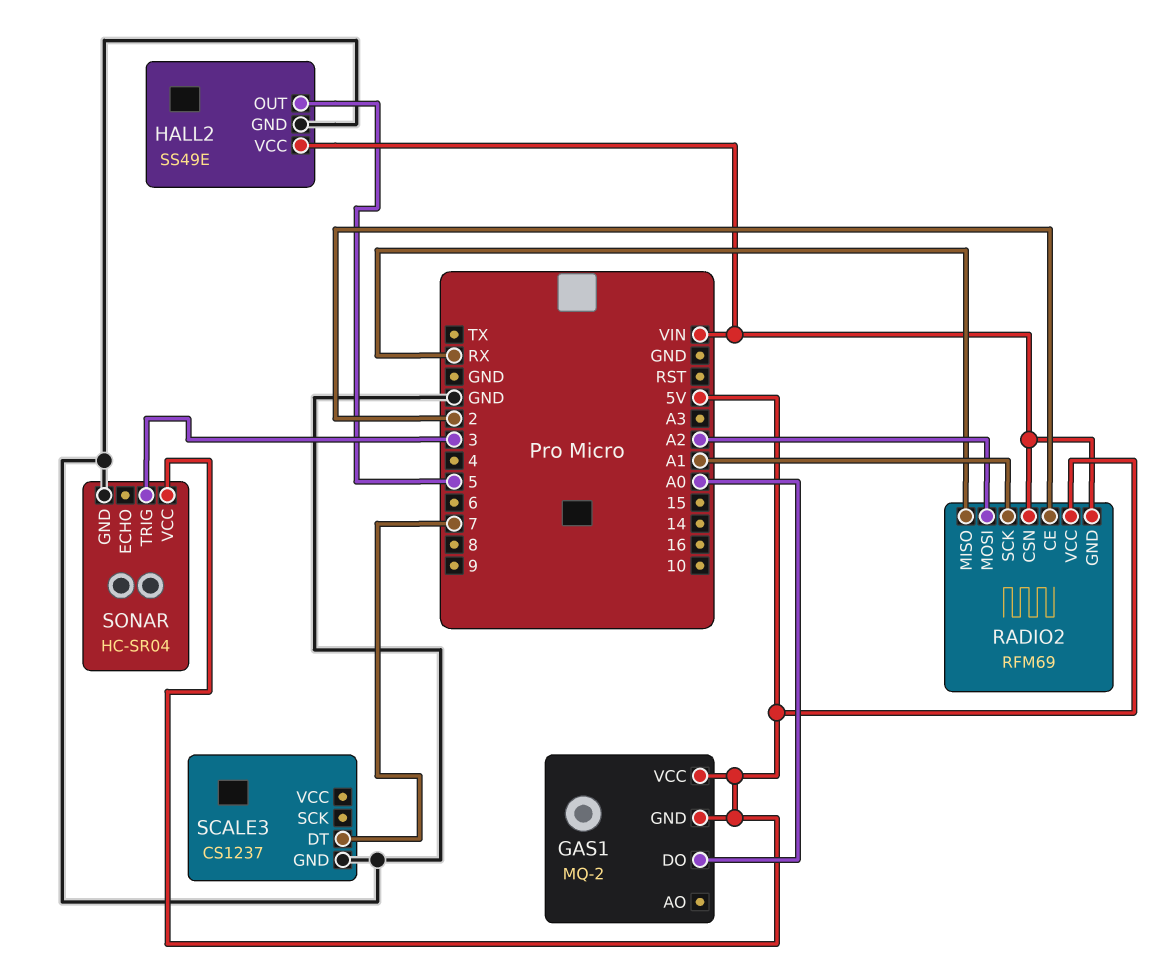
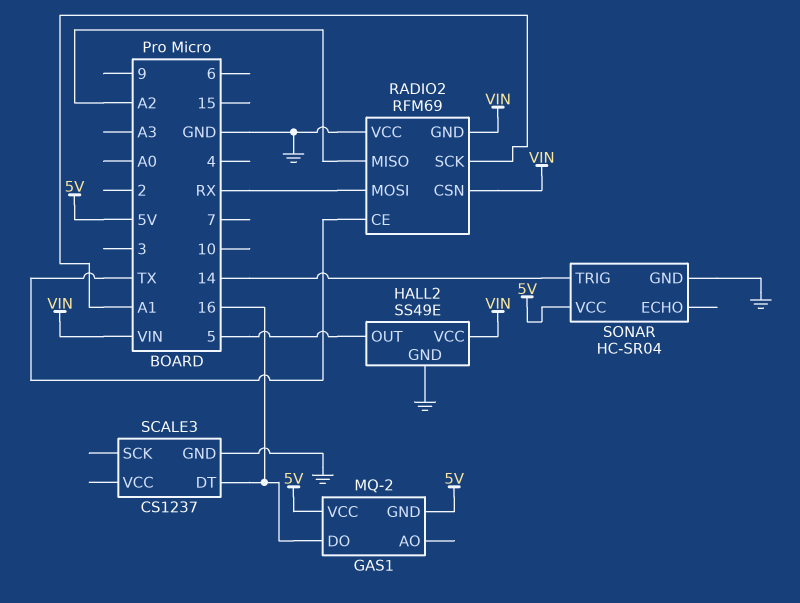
GAS1 pin DO: A0 -> 16
RADIO2 pin CE: 2 -> TX
RADIO2 pin MISO: RX -> A2
RADIO2 pin MOSI: A2 -> RX
RADIO2 pin VCC: 5V -> GND
SCALE3 pin DT: 7 -> 16
SONAR pin TRIG: 3 -> 14

